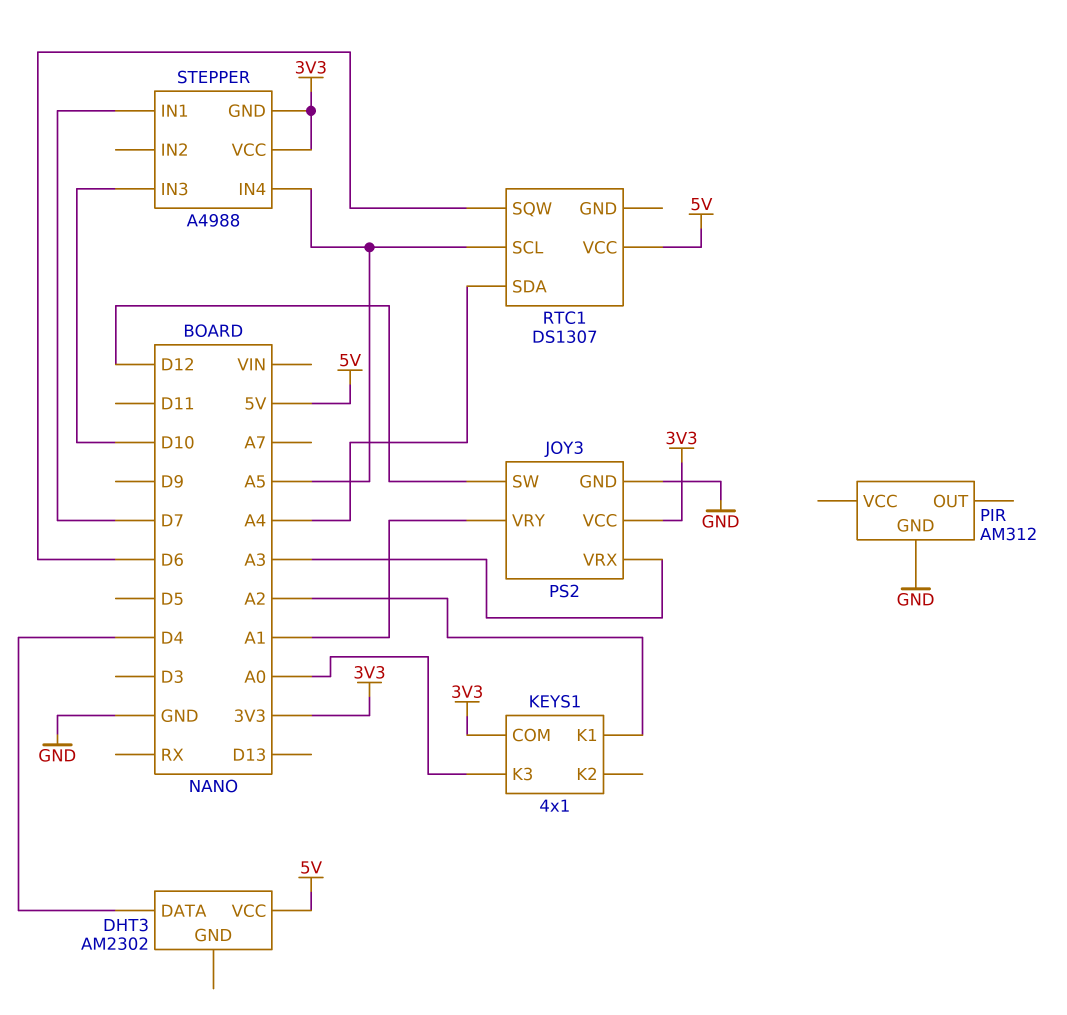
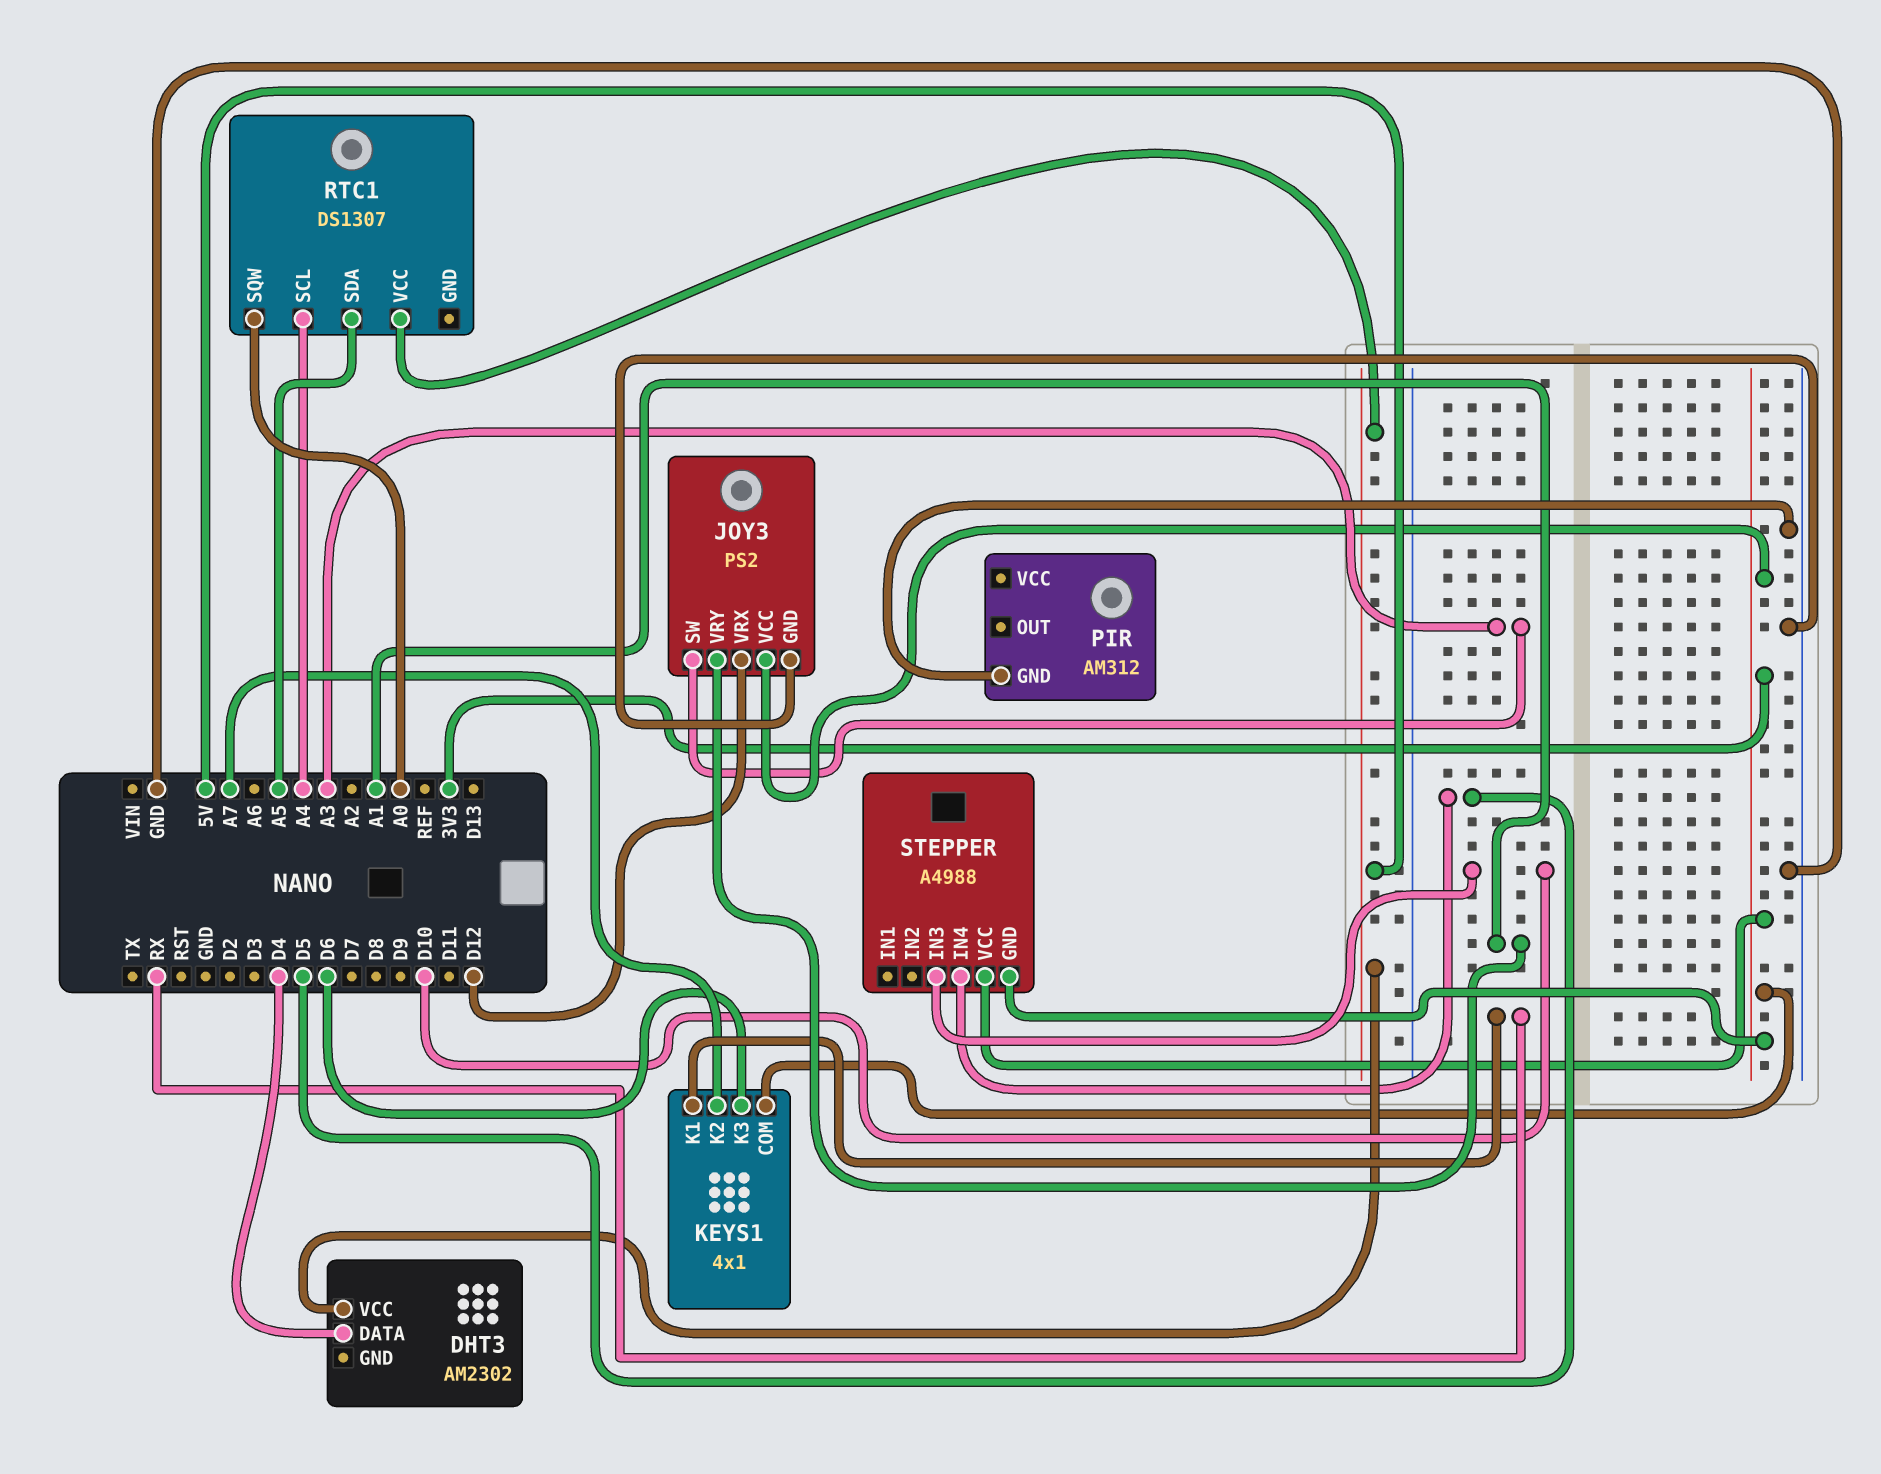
JOY3 pin SW: D12 -> A3
JOY3 pin VRX: A3 -> D12
KEYS1 pin K1: A2 -> RX
KEYS1 pin K2: none -> A7
KEYS1 pin K3: A0 -> D6
RTC1 pin SCL: A5 -> A4
RTC1 pin SDA: A4 -> A5
RTC1 pin SQW: D6 -> A0
STEPPER pin IN1: D7 -> none
STEPPER pin IN4: A5 -> D5

